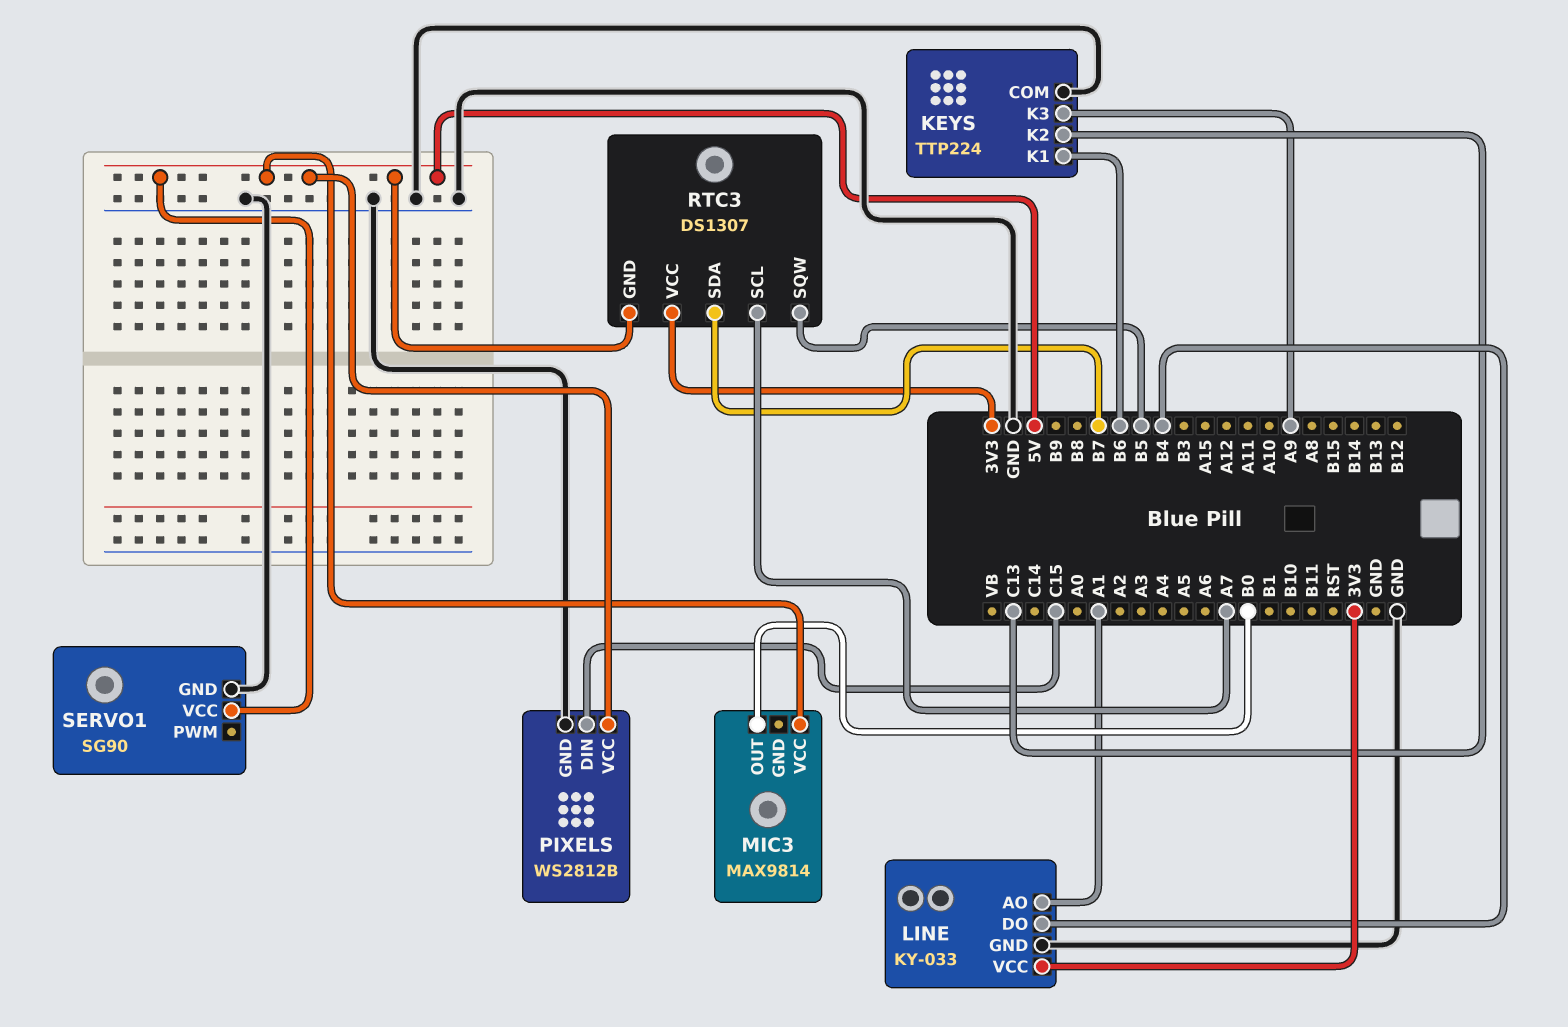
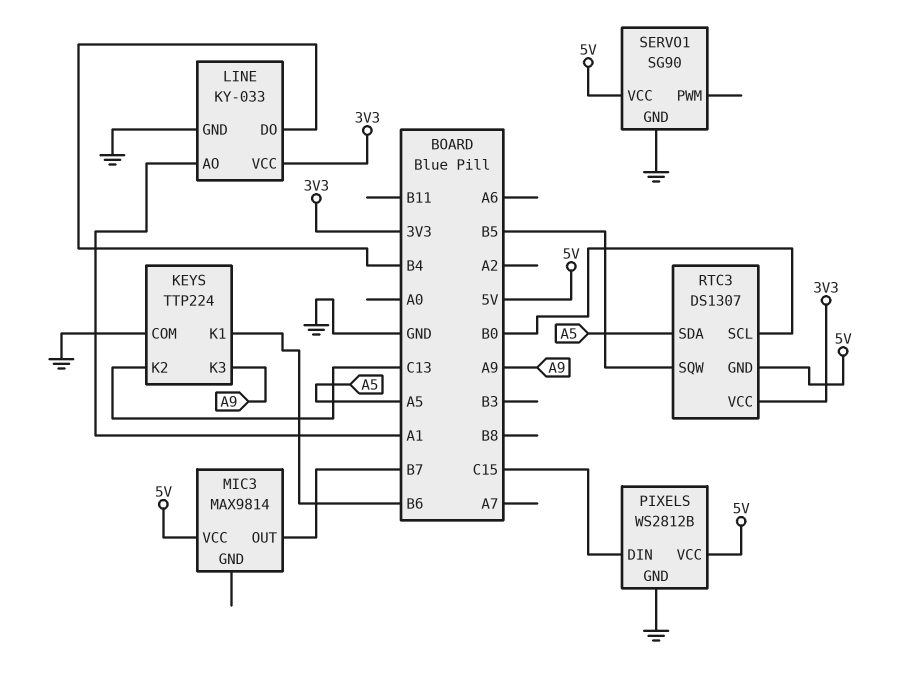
MIC3 pin OUT: B0 -> B7
RTC3 pin SCL: A7 -> B0
RTC3 pin SDA: B7 -> A5

